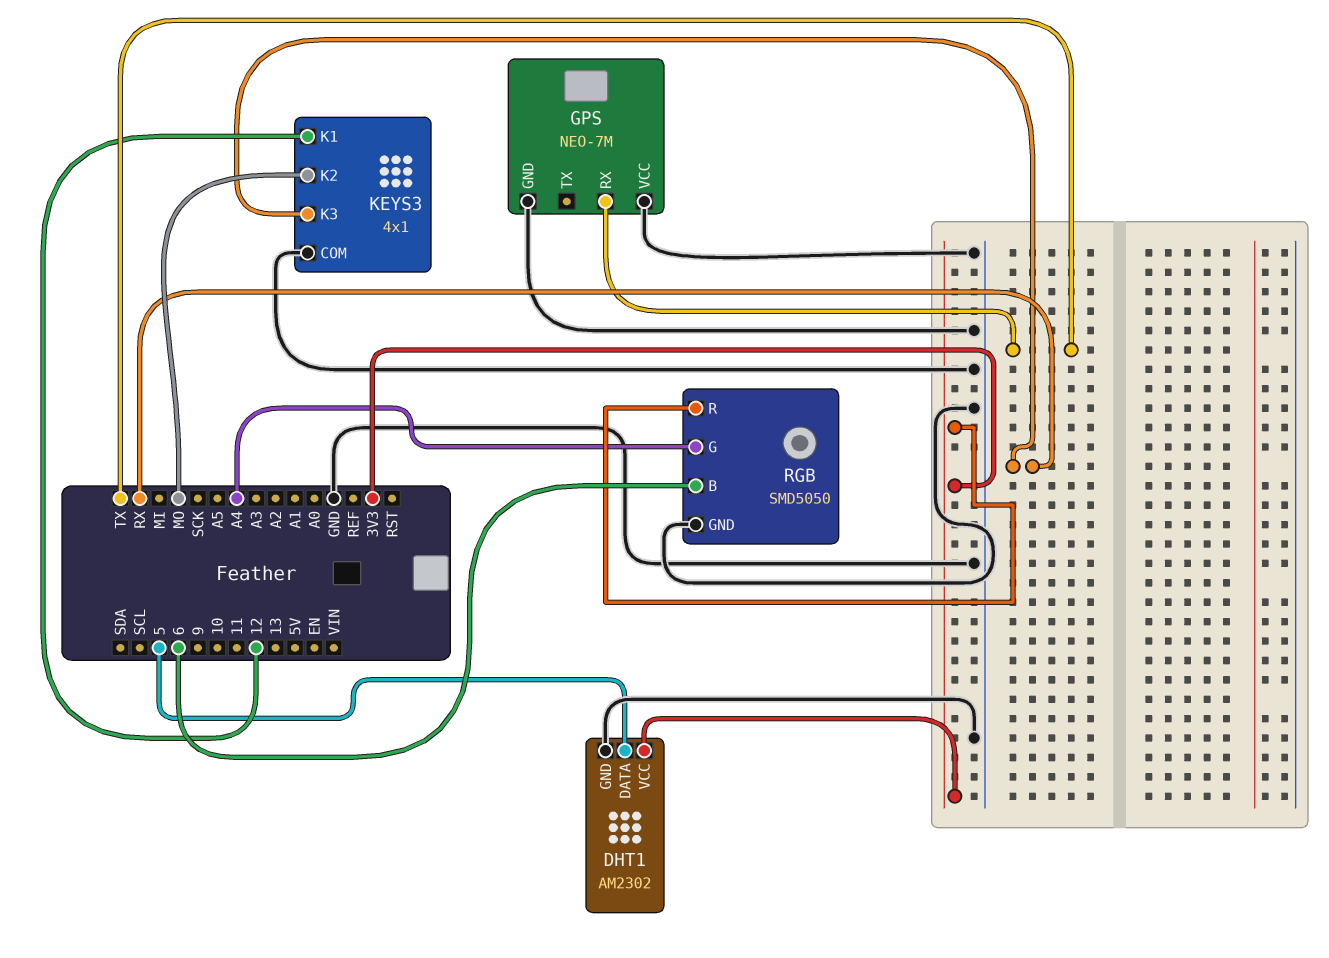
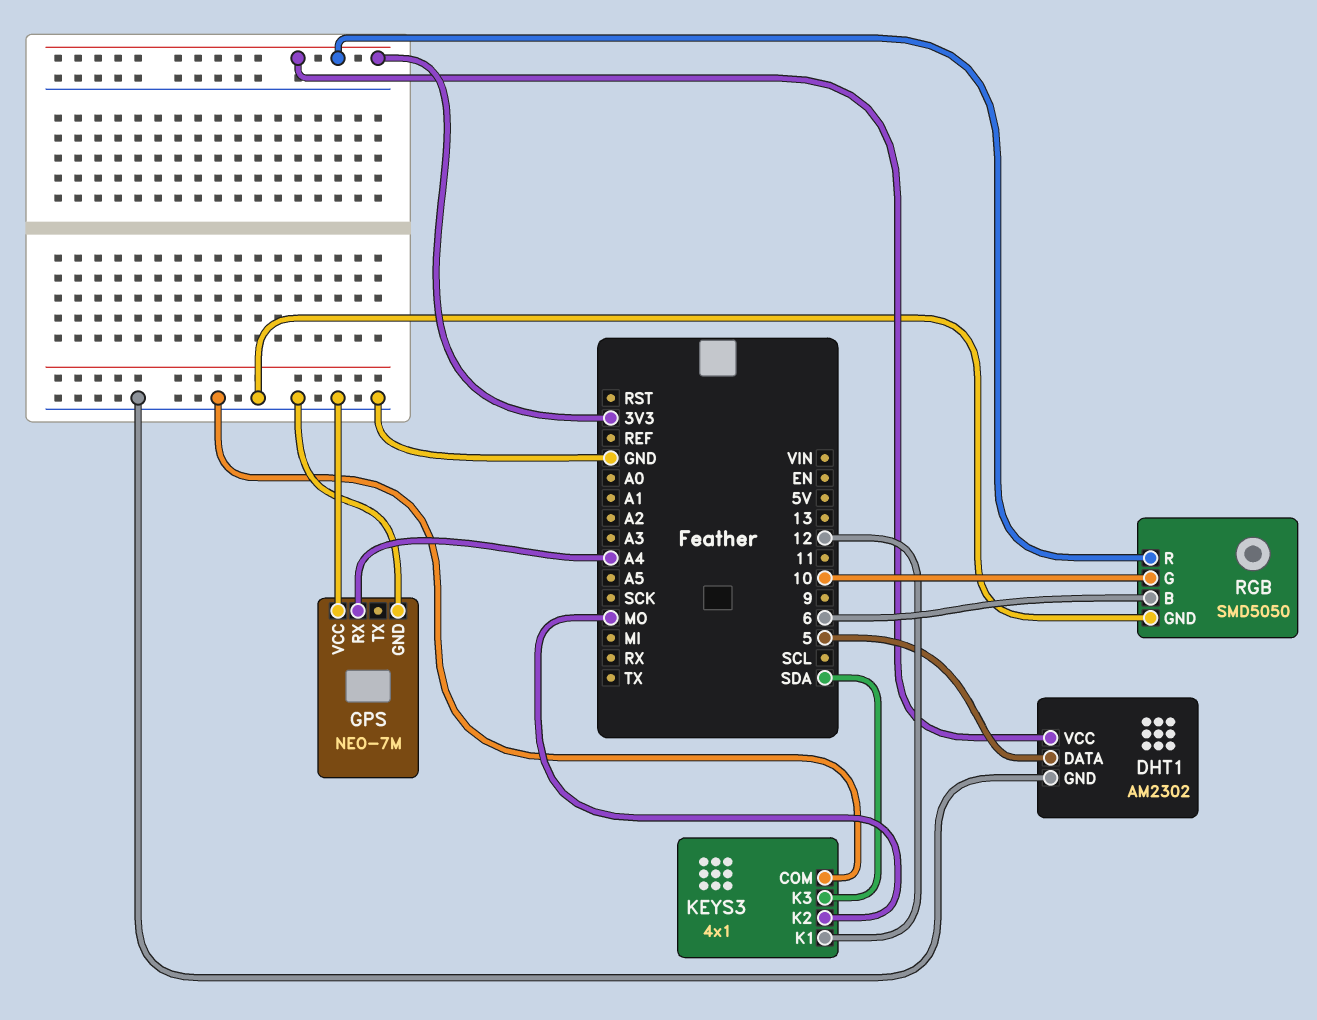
GPS pin RX: TX -> A4
KEYS3 pin K3: RX -> SDA
RGB pin G: A4 -> 10

